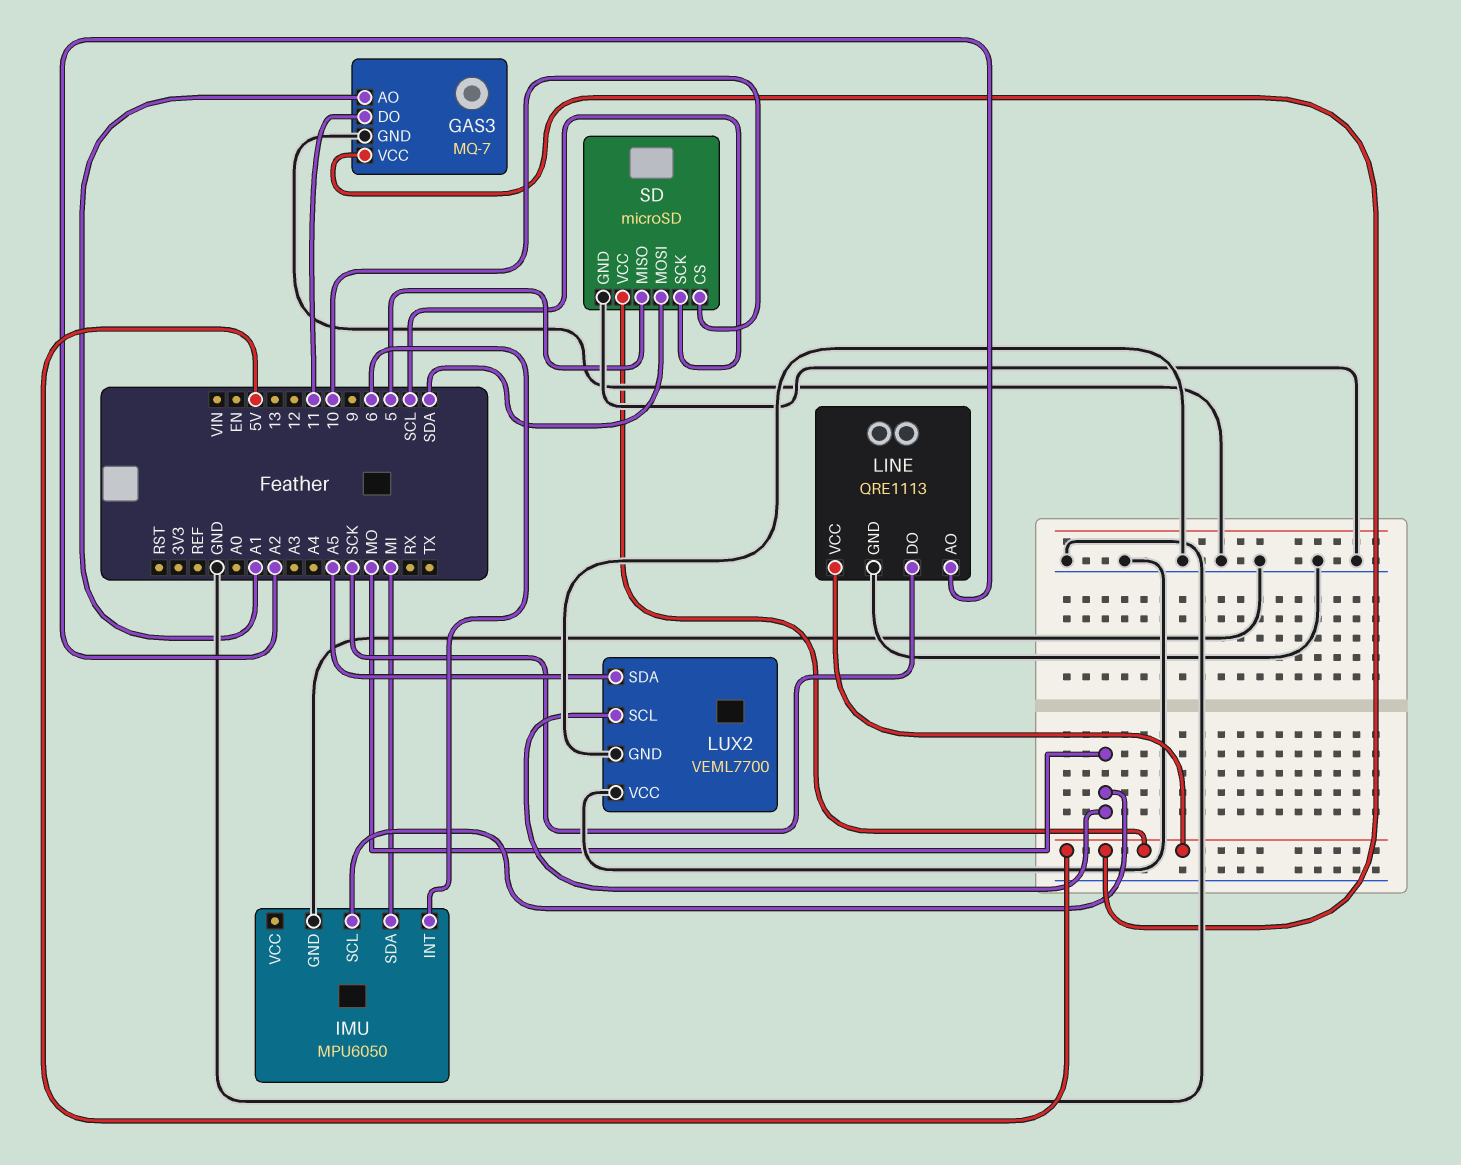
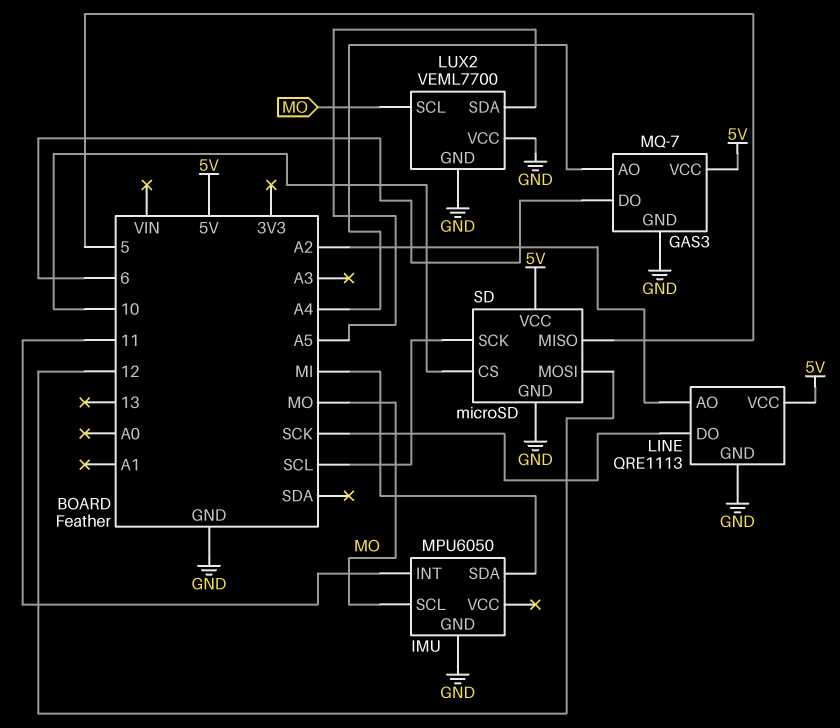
GAS3 pin AO: A1 -> A4
GAS3 pin DO: 11 -> 6
IMU pin INT: 6 -> 11
SD pin MOSI: SDA -> 12

